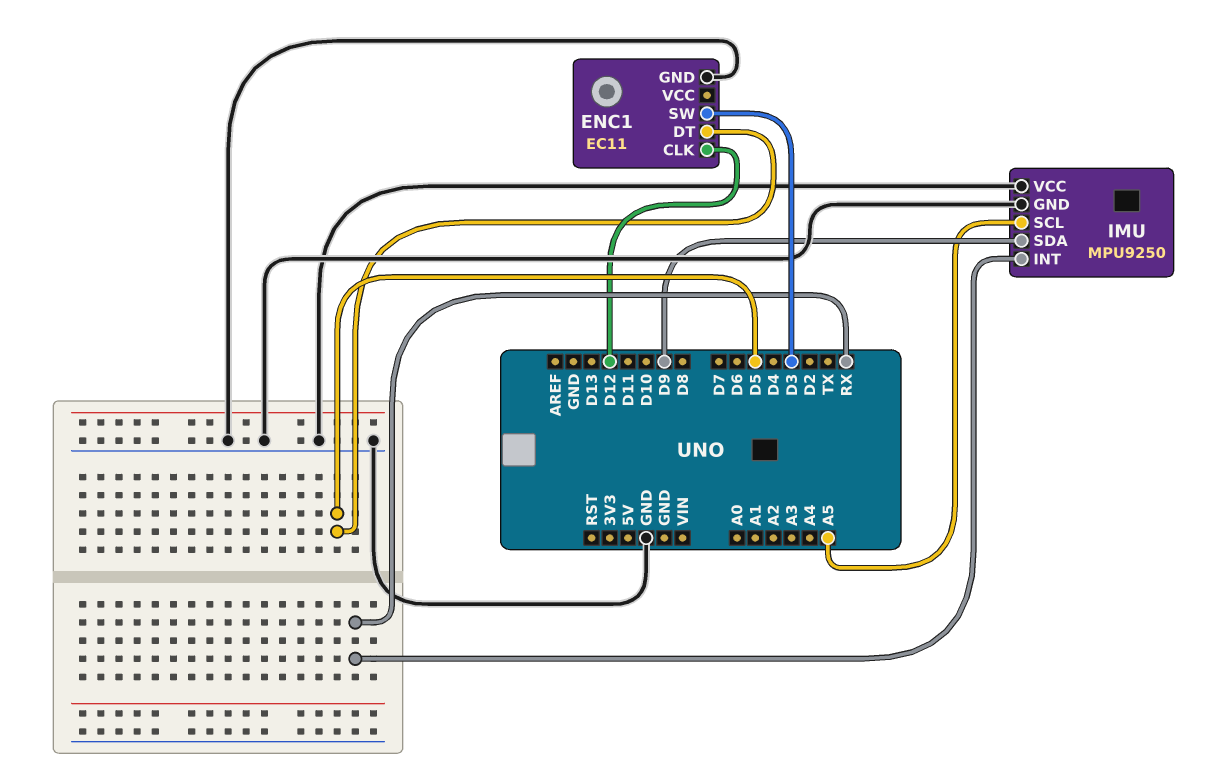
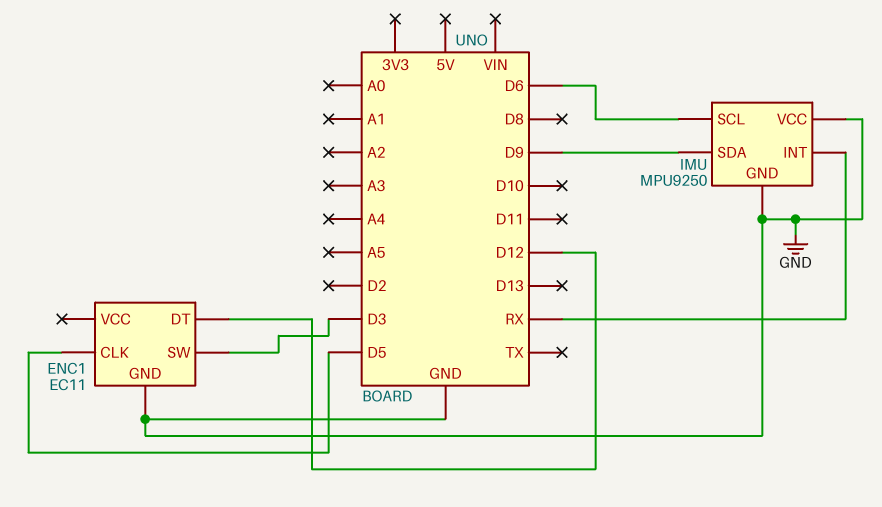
ENC1 pin CLK: D12 -> D5
ENC1 pin DT: D5 -> D12
IMU pin SCL: A5 -> D6

